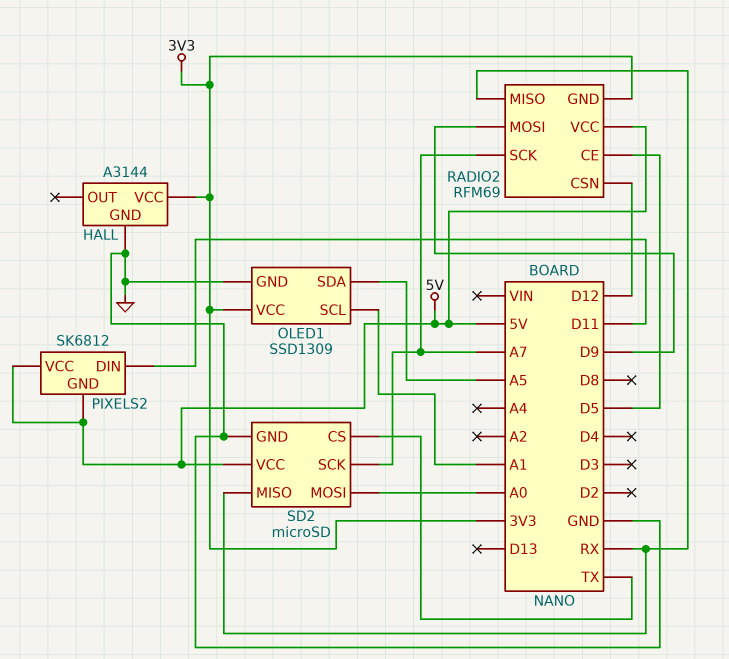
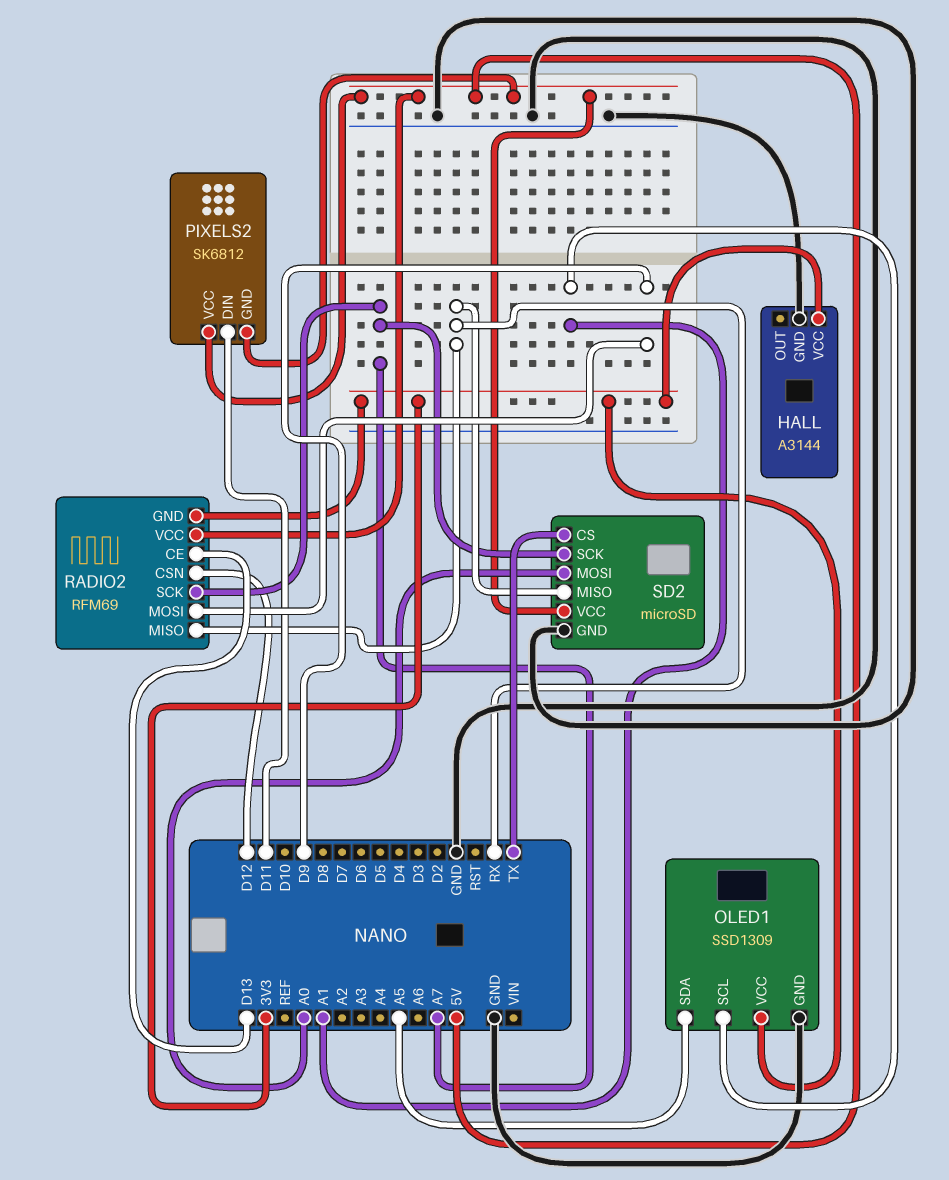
RADIO2 pin CE: D5 -> D13

